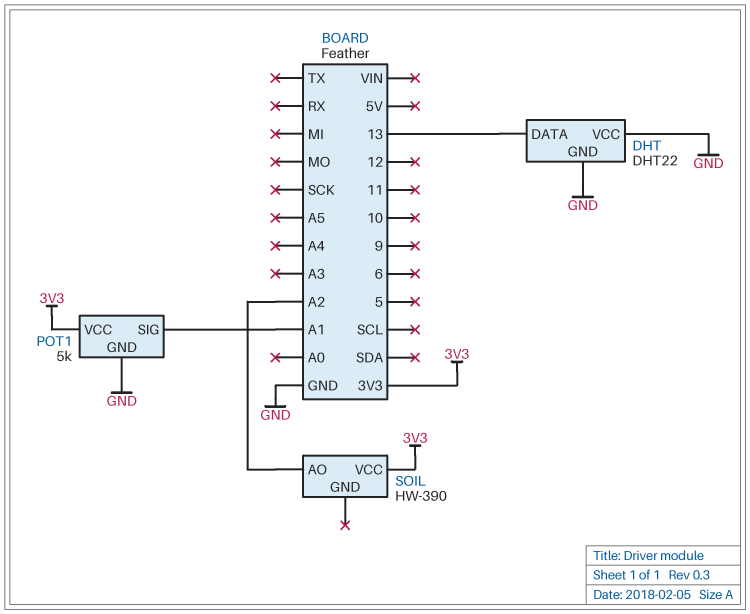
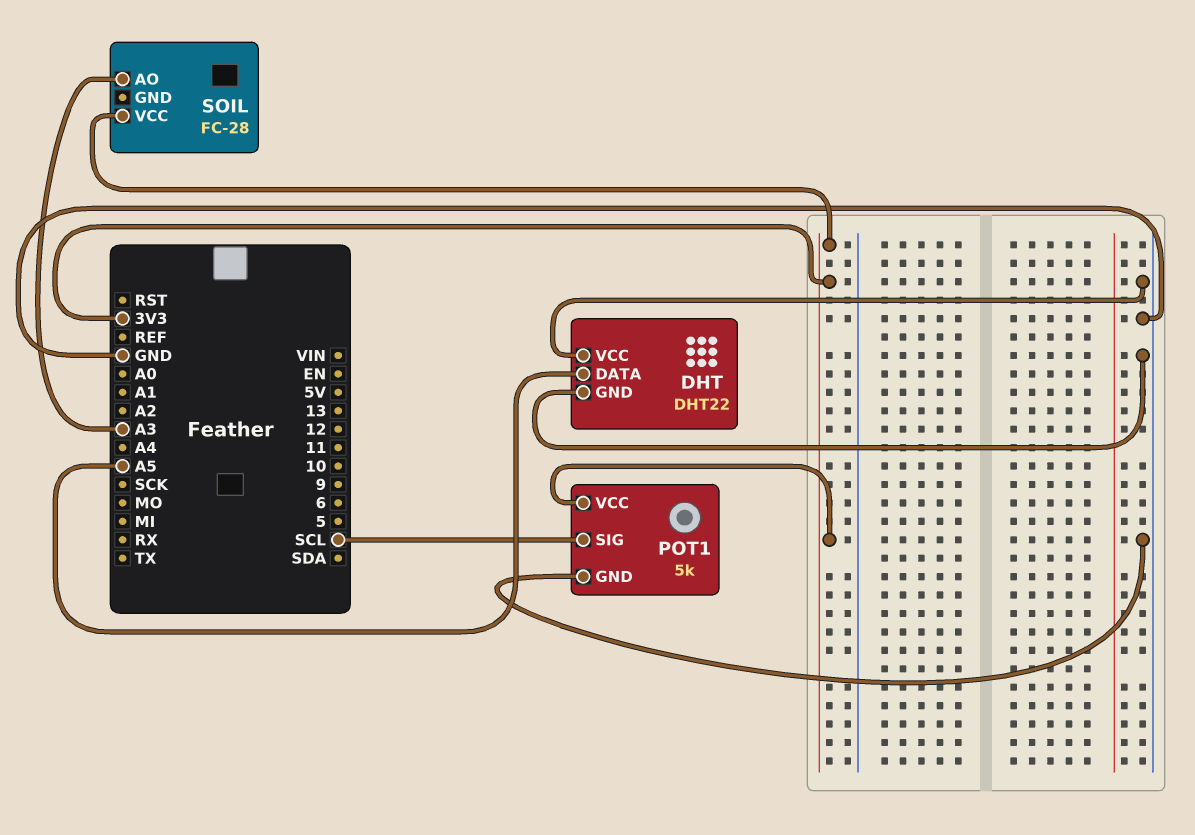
DHT pin DATA: 13 -> A5
POT1 pin SIG: A1 -> SCL
SOIL: HW-390 -> FC-28
SOIL pin AO: A2 -> A3

